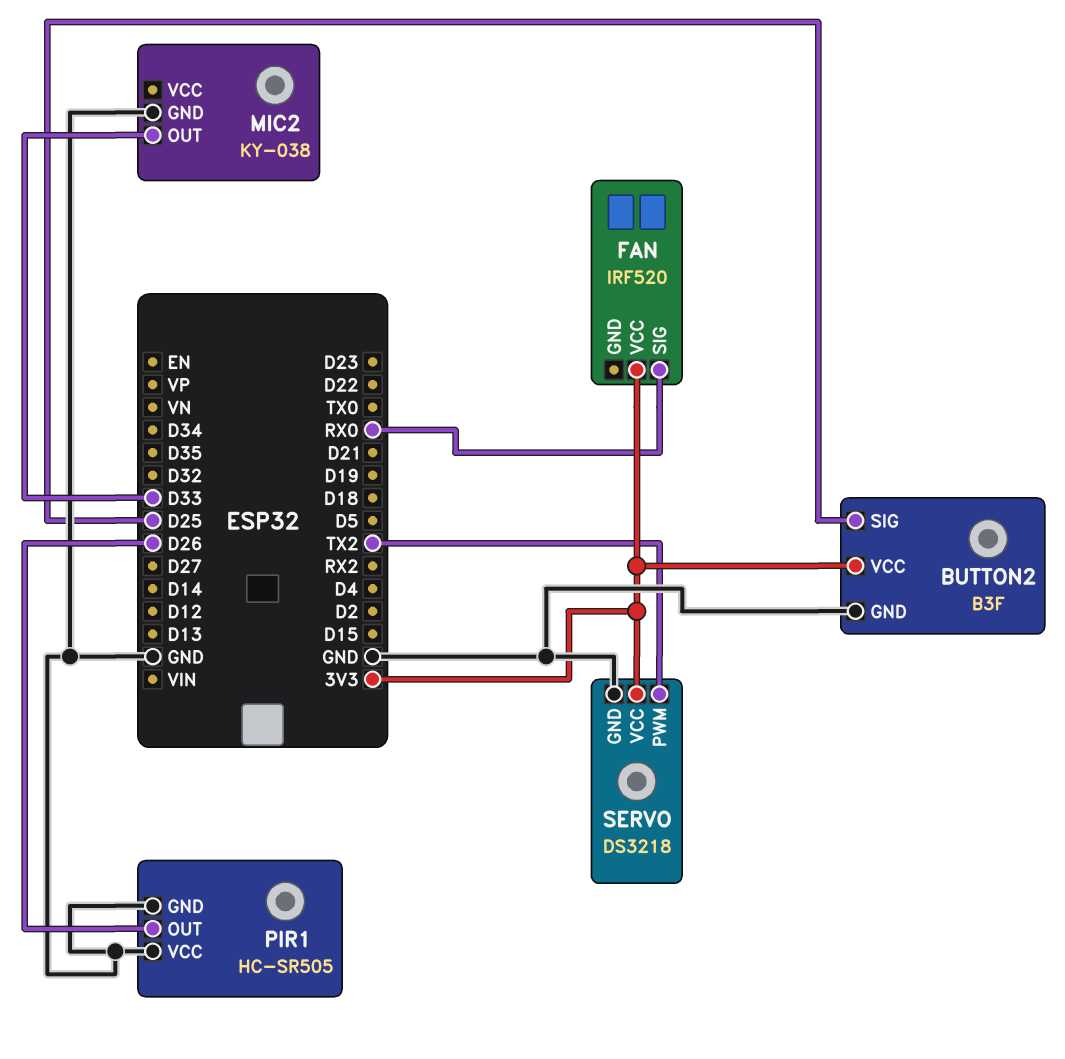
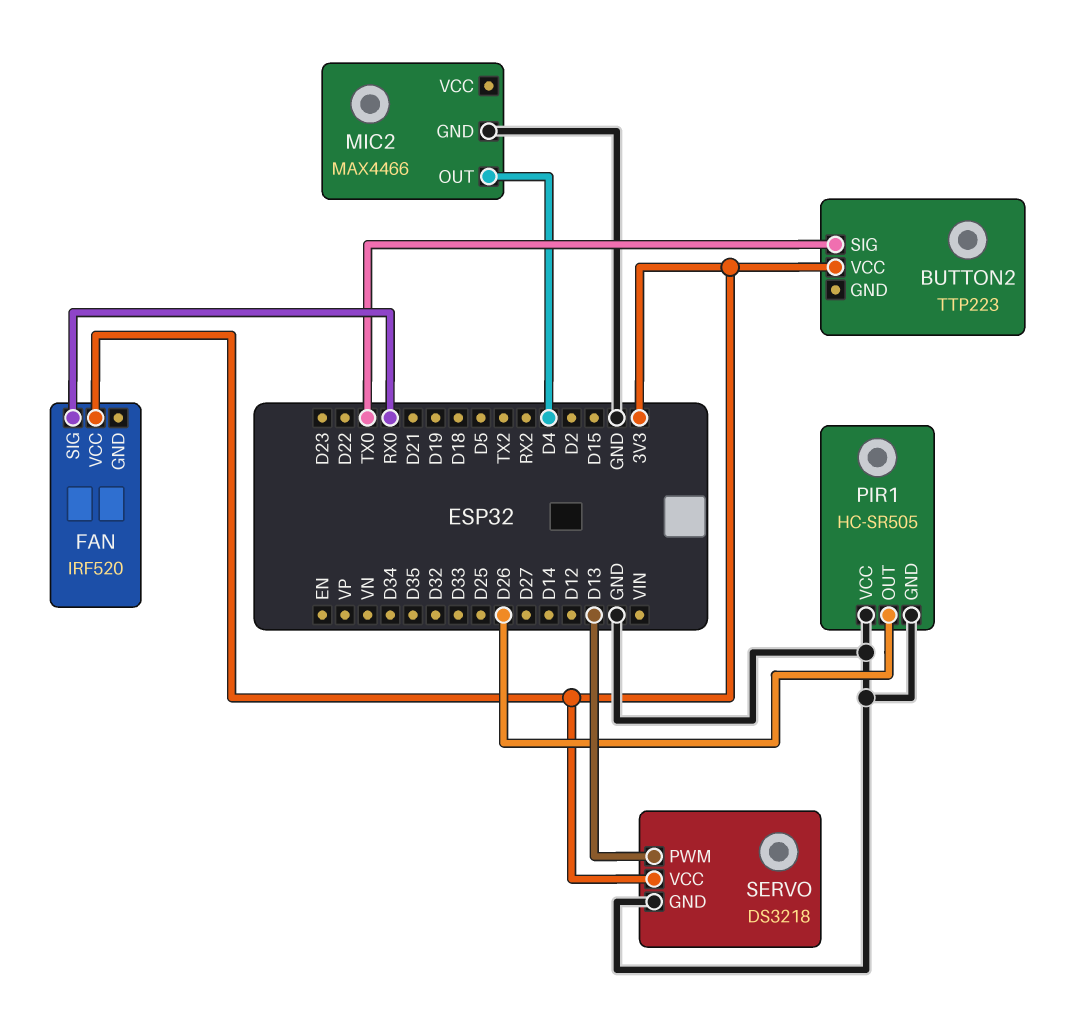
BUTTON2: B3F -> TTP223
BUTTON2 pin GND: GND -> none
BUTTON2 pin SIG: D25 -> TX0
MIC2: KY-038 -> MAX4466
MIC2 pin OUT: D33 -> D4
SERVO pin PWM: TX2 -> D13

